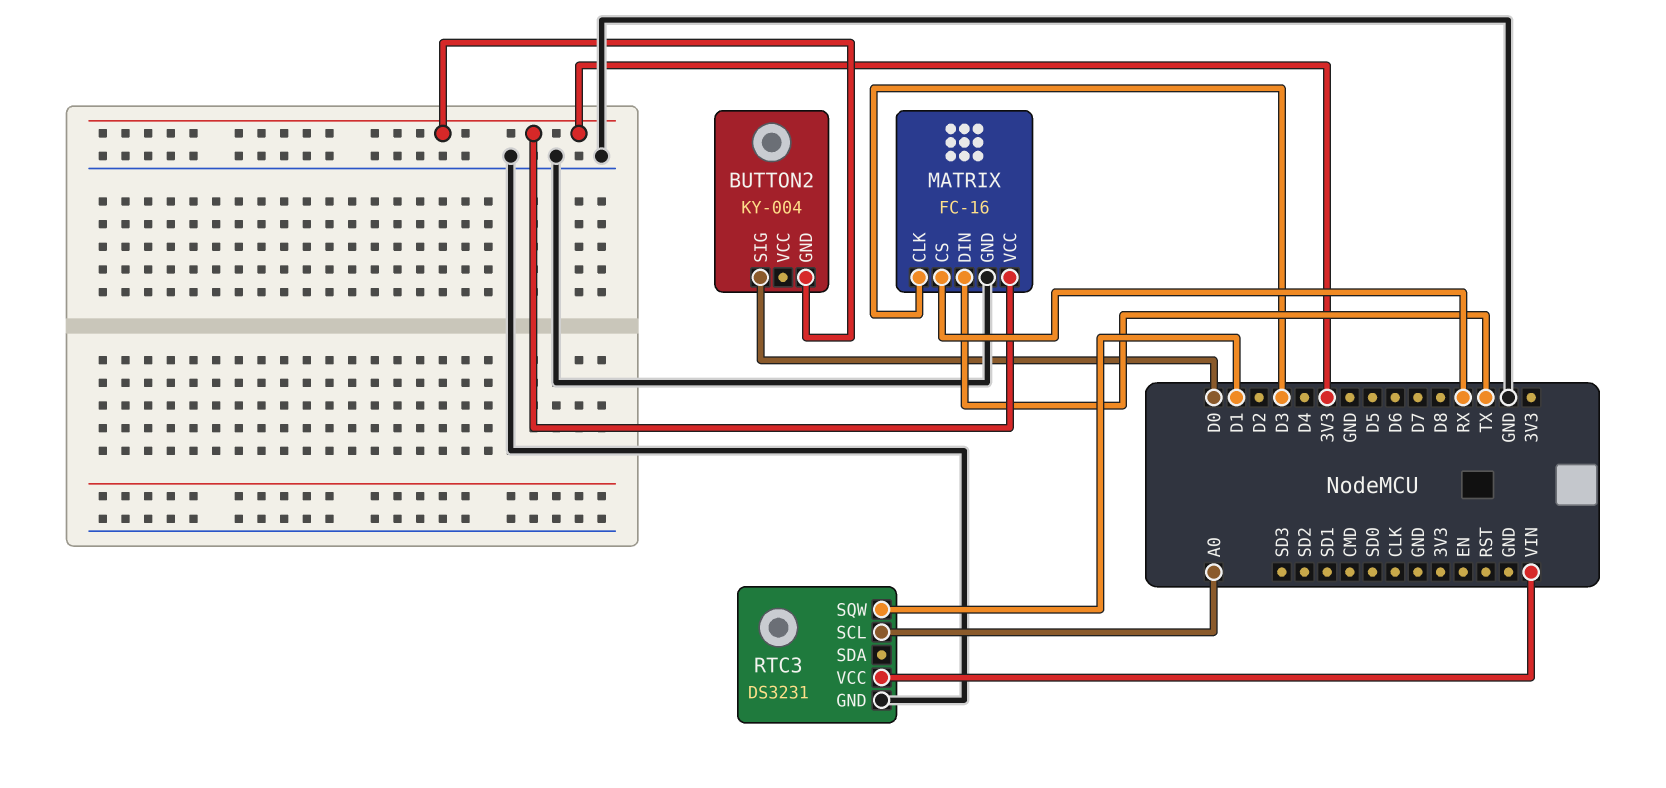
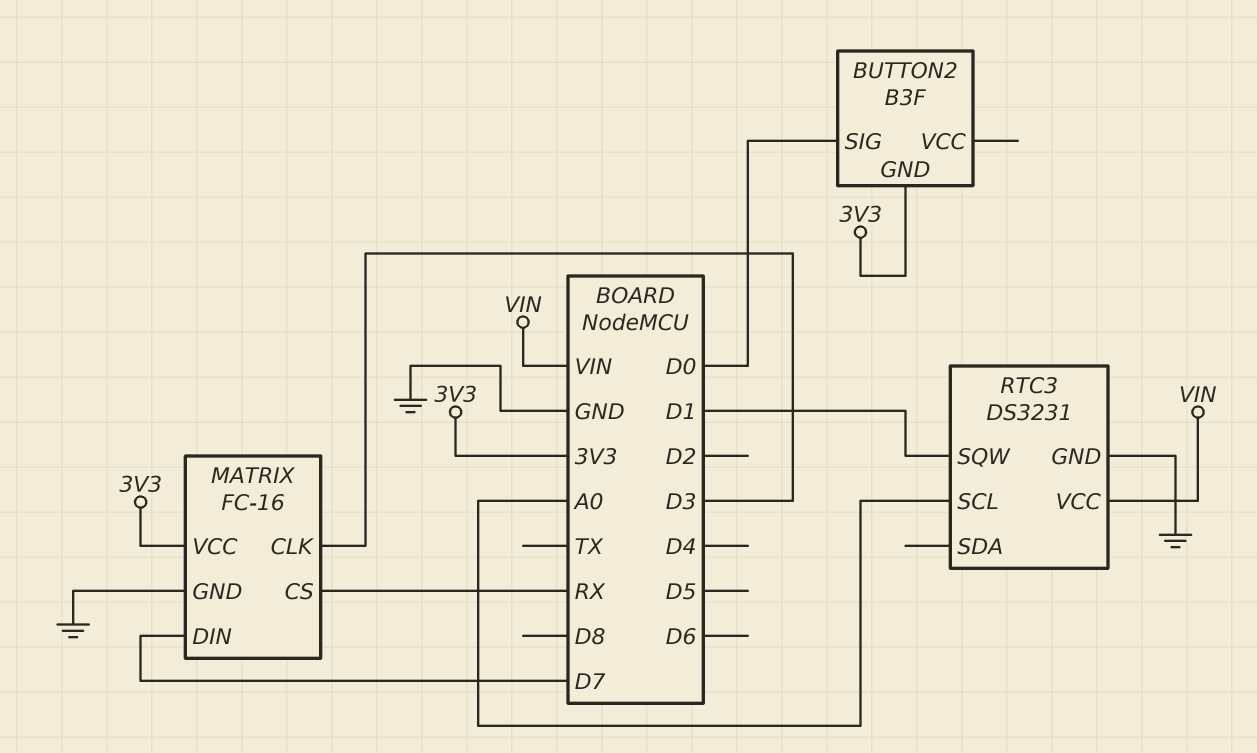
BUTTON2: KY-004 -> B3F
MATRIX pin DIN: TX -> D7

